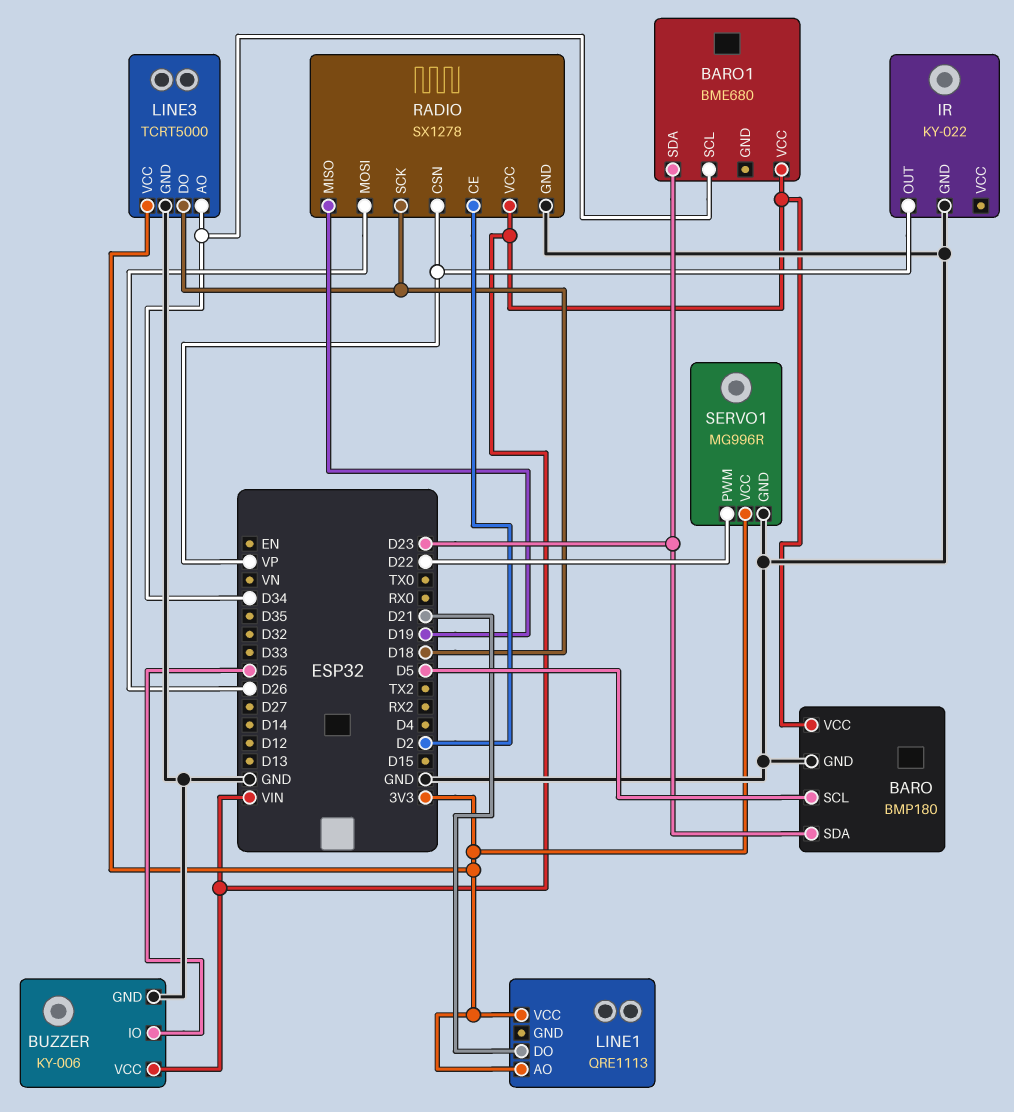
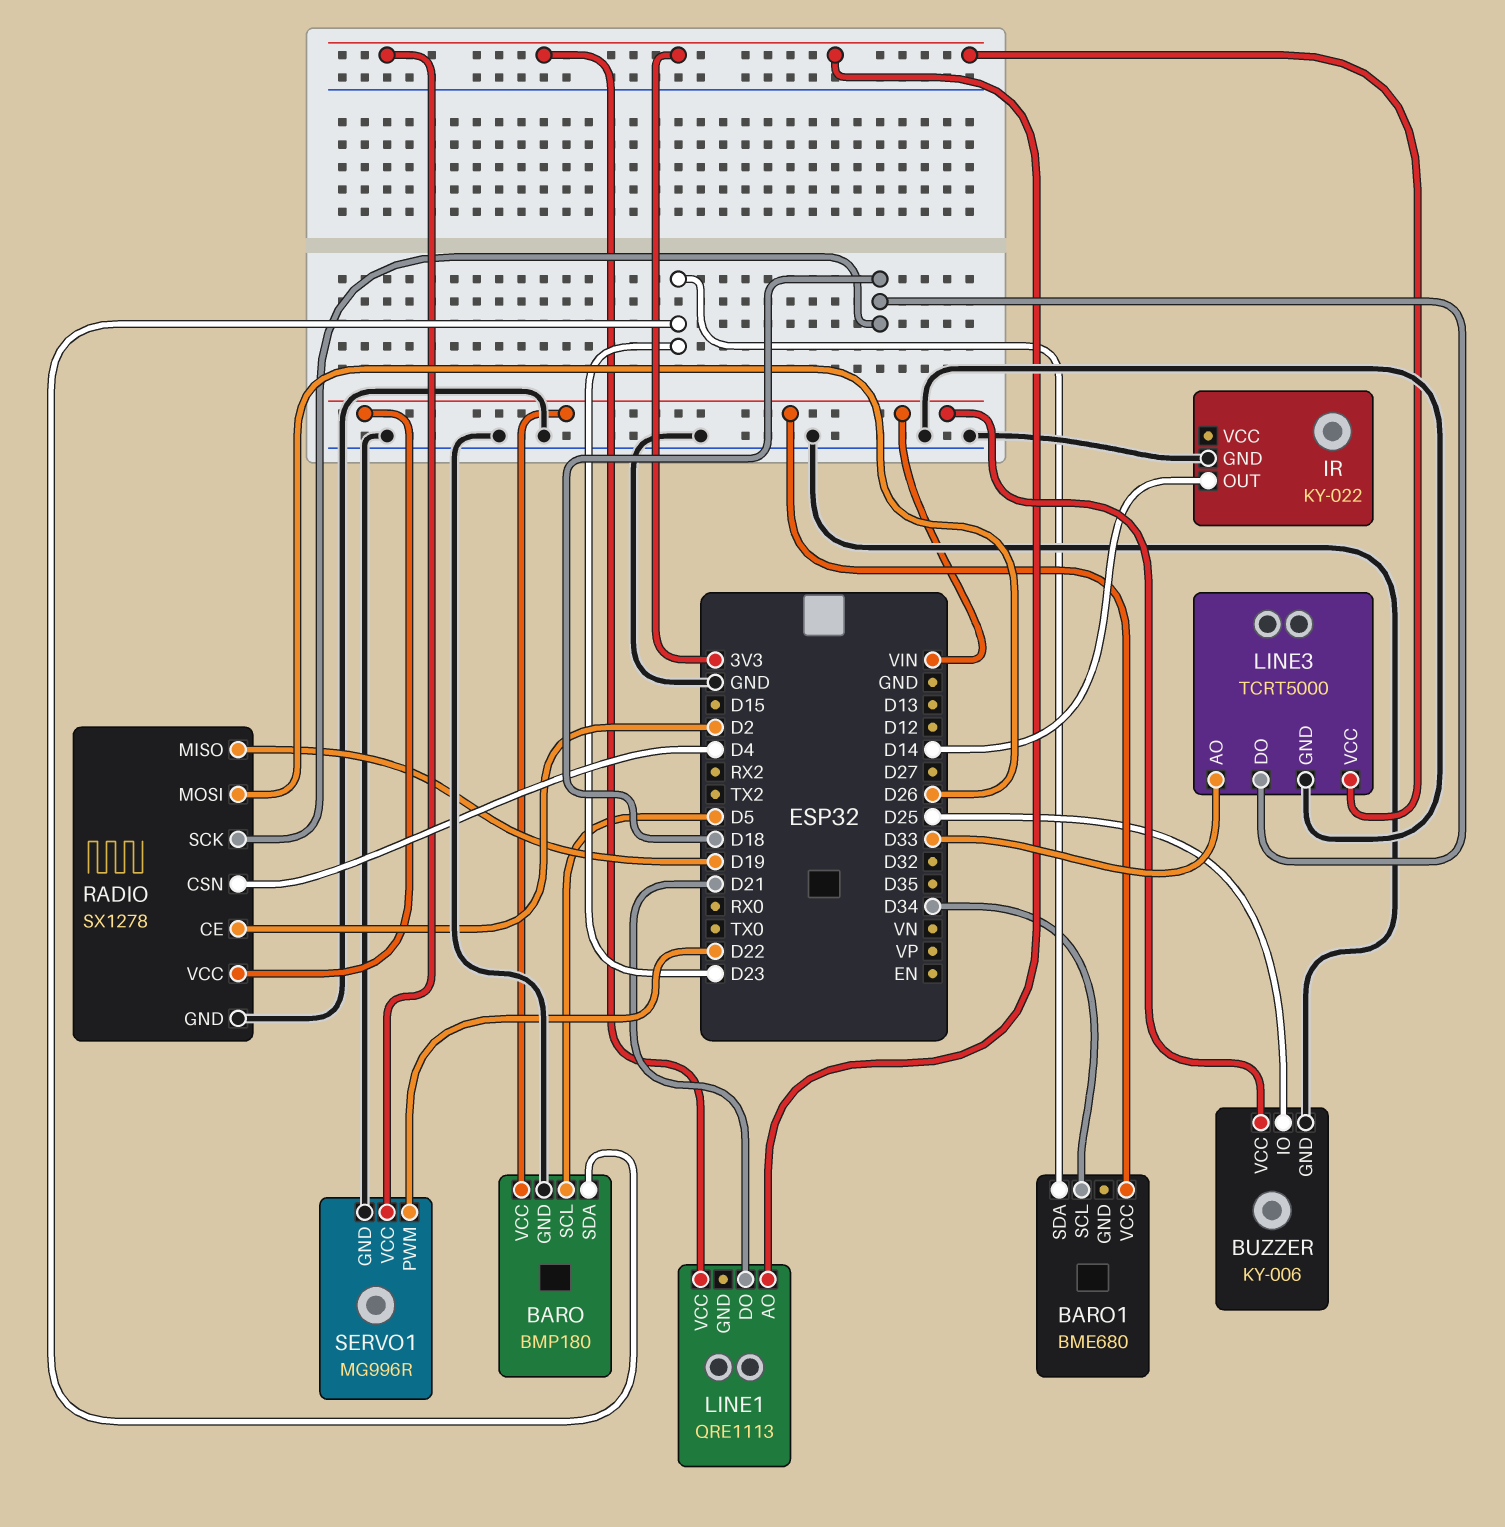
IR pin OUT: VP -> D14
LINE3 pin AO: D34 -> D33
RADIO pin CSN: VP -> D4

